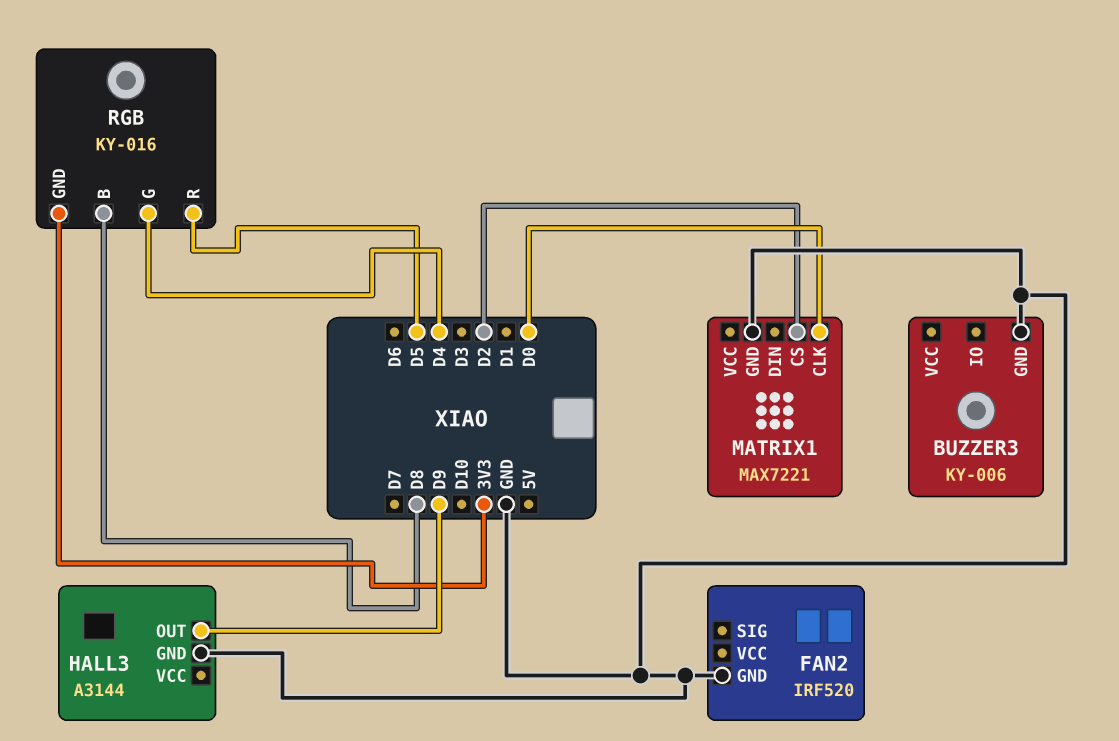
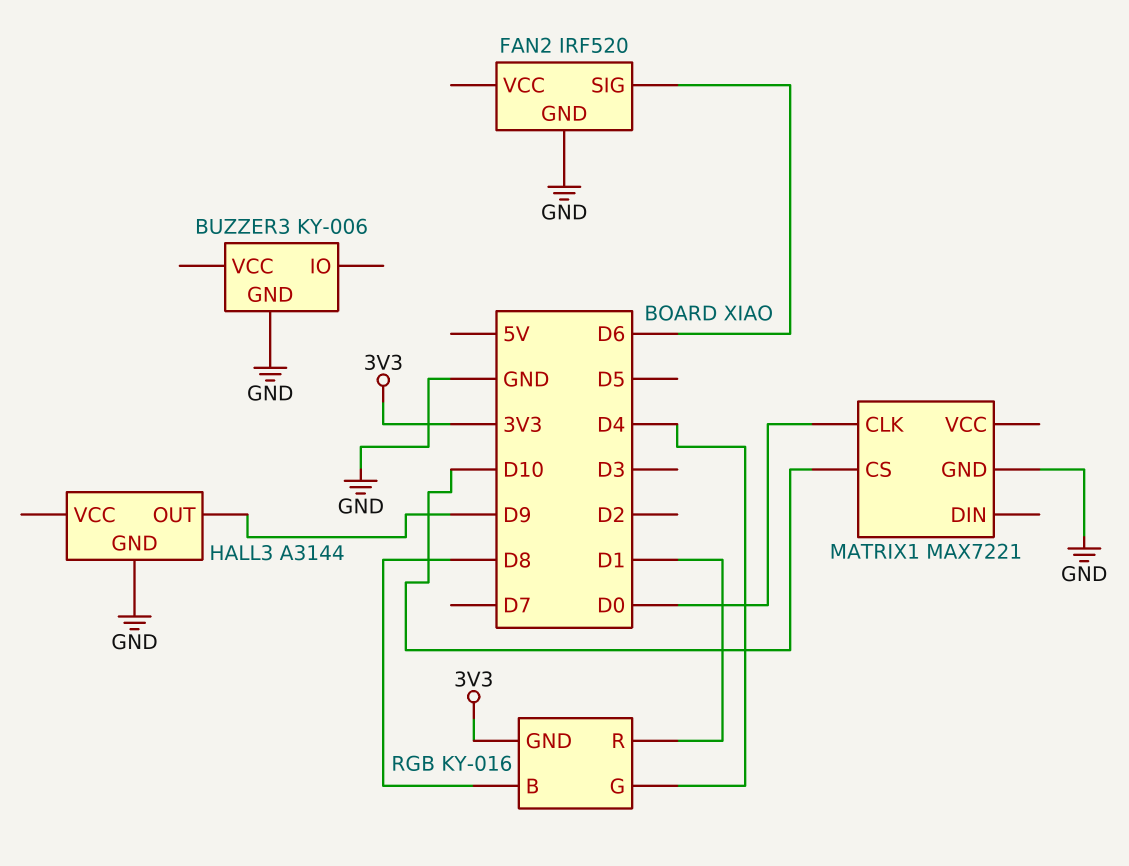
FAN2 pin SIG: none -> D6
MATRIX1 pin CS: D2 -> D10
RGB pin R: D5 -> D1

